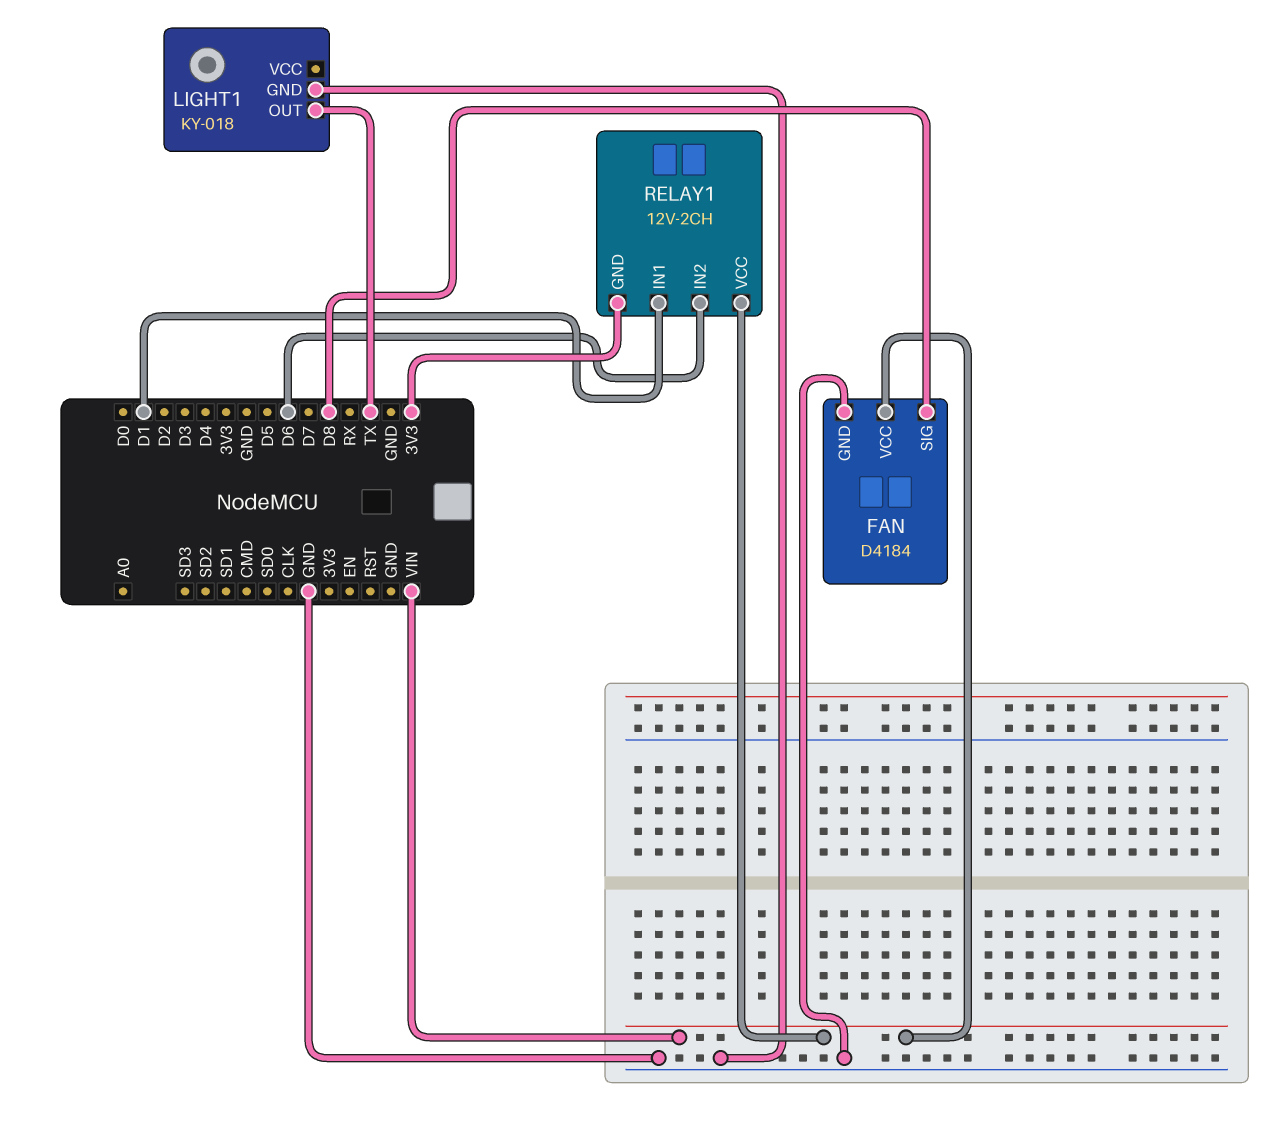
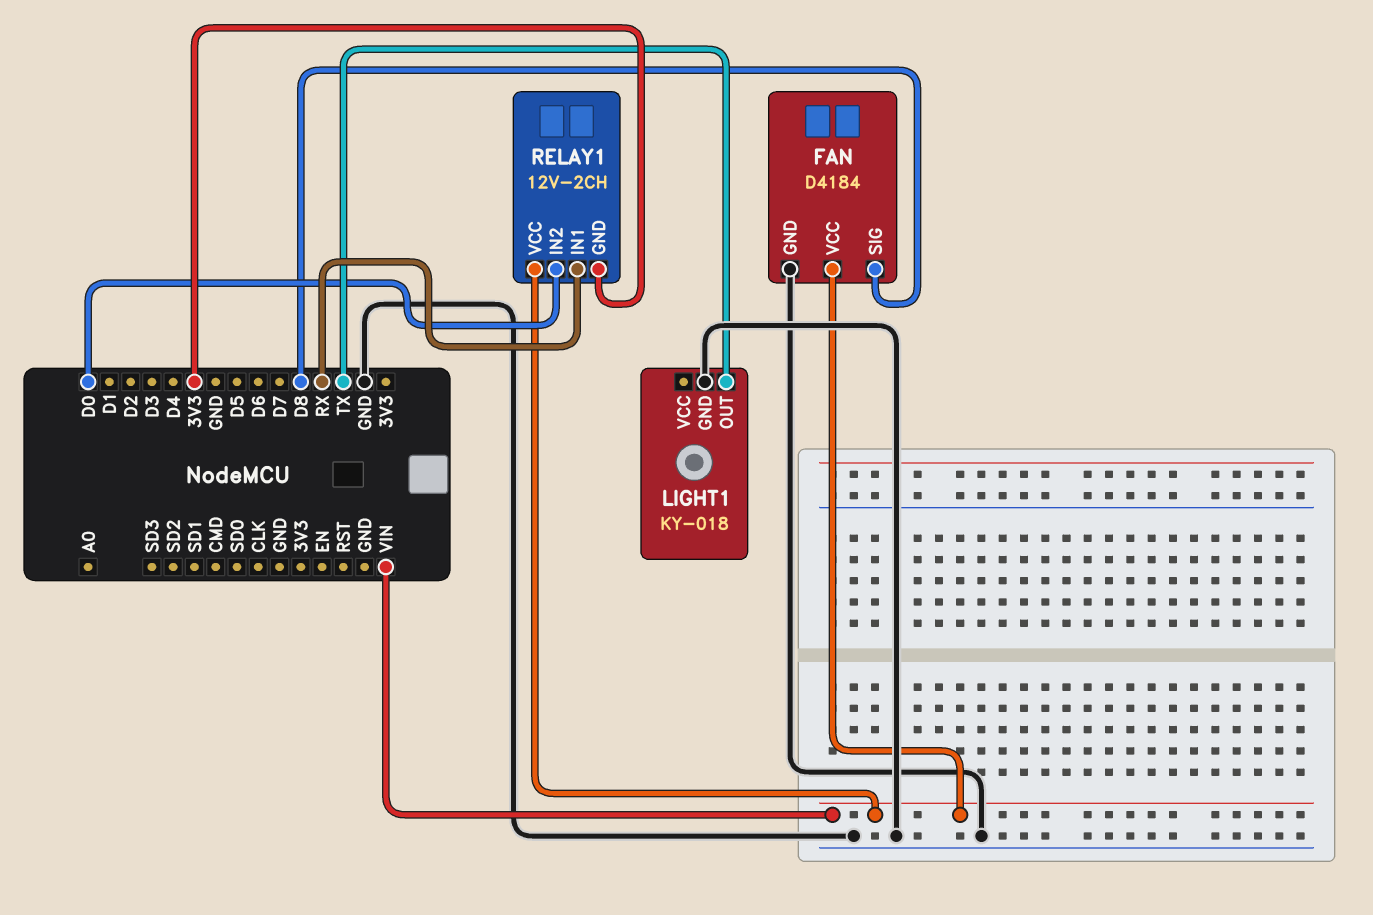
RELAY1 pin IN1: D1 -> RX
RELAY1 pin IN2: D6 -> D0

